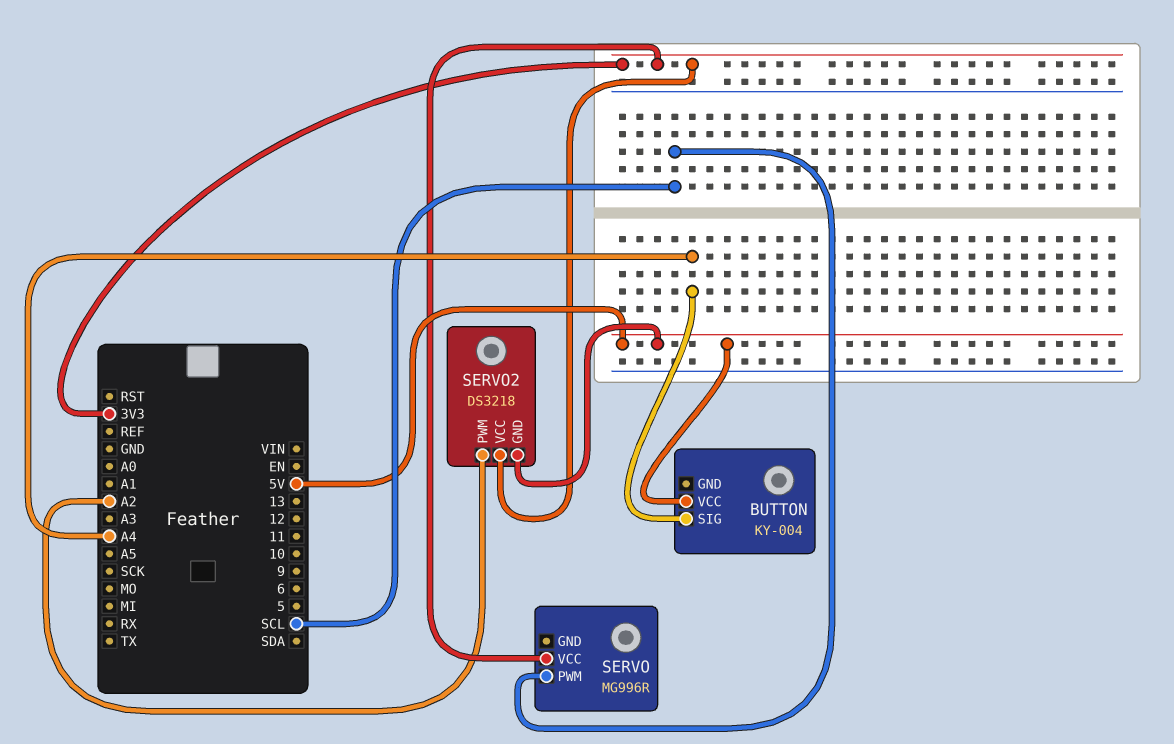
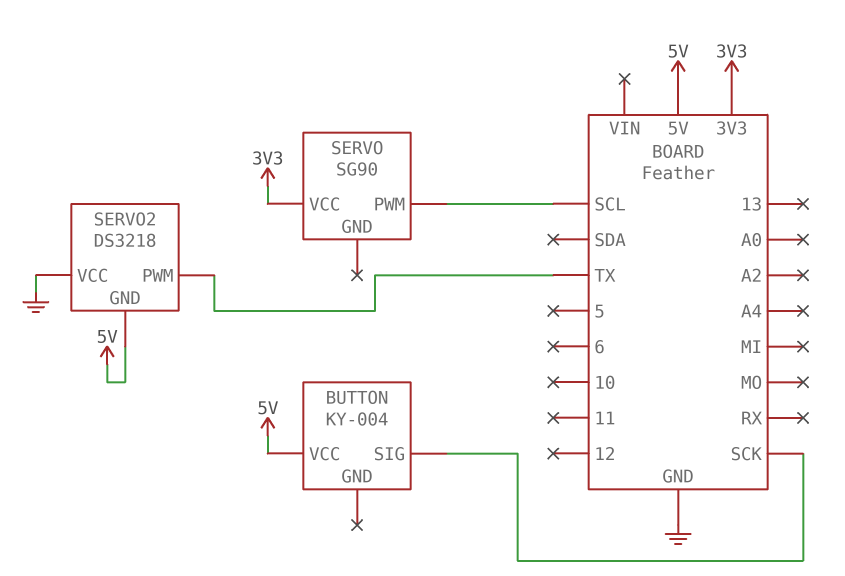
BUTTON pin SIG: A4 -> SCK
SERVO: MG996R -> SG90
SERVO2 pin PWM: A2 -> TX
SERVO2 pin VCC: 3V3 -> GND

